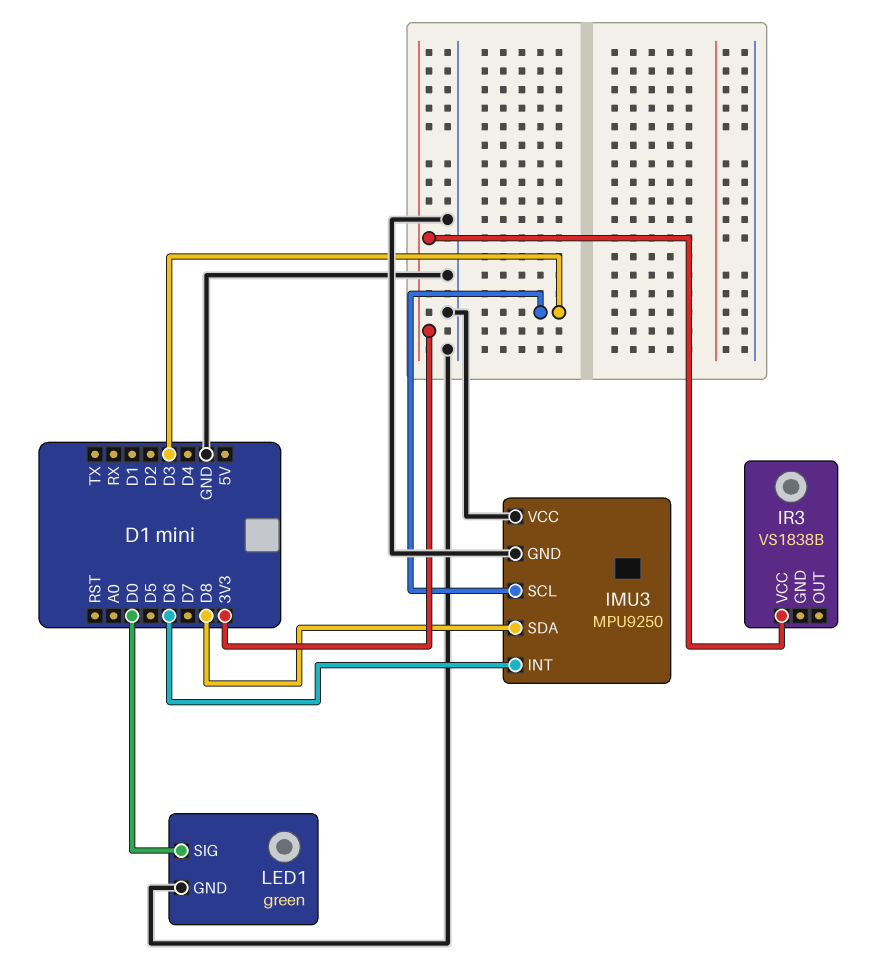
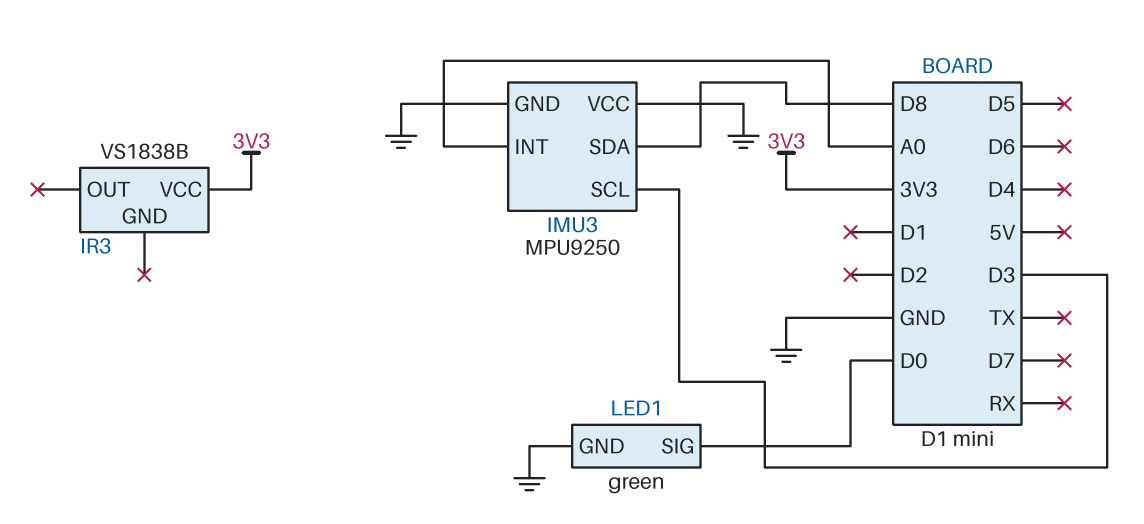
IMU3 pin INT: D6 -> A0

